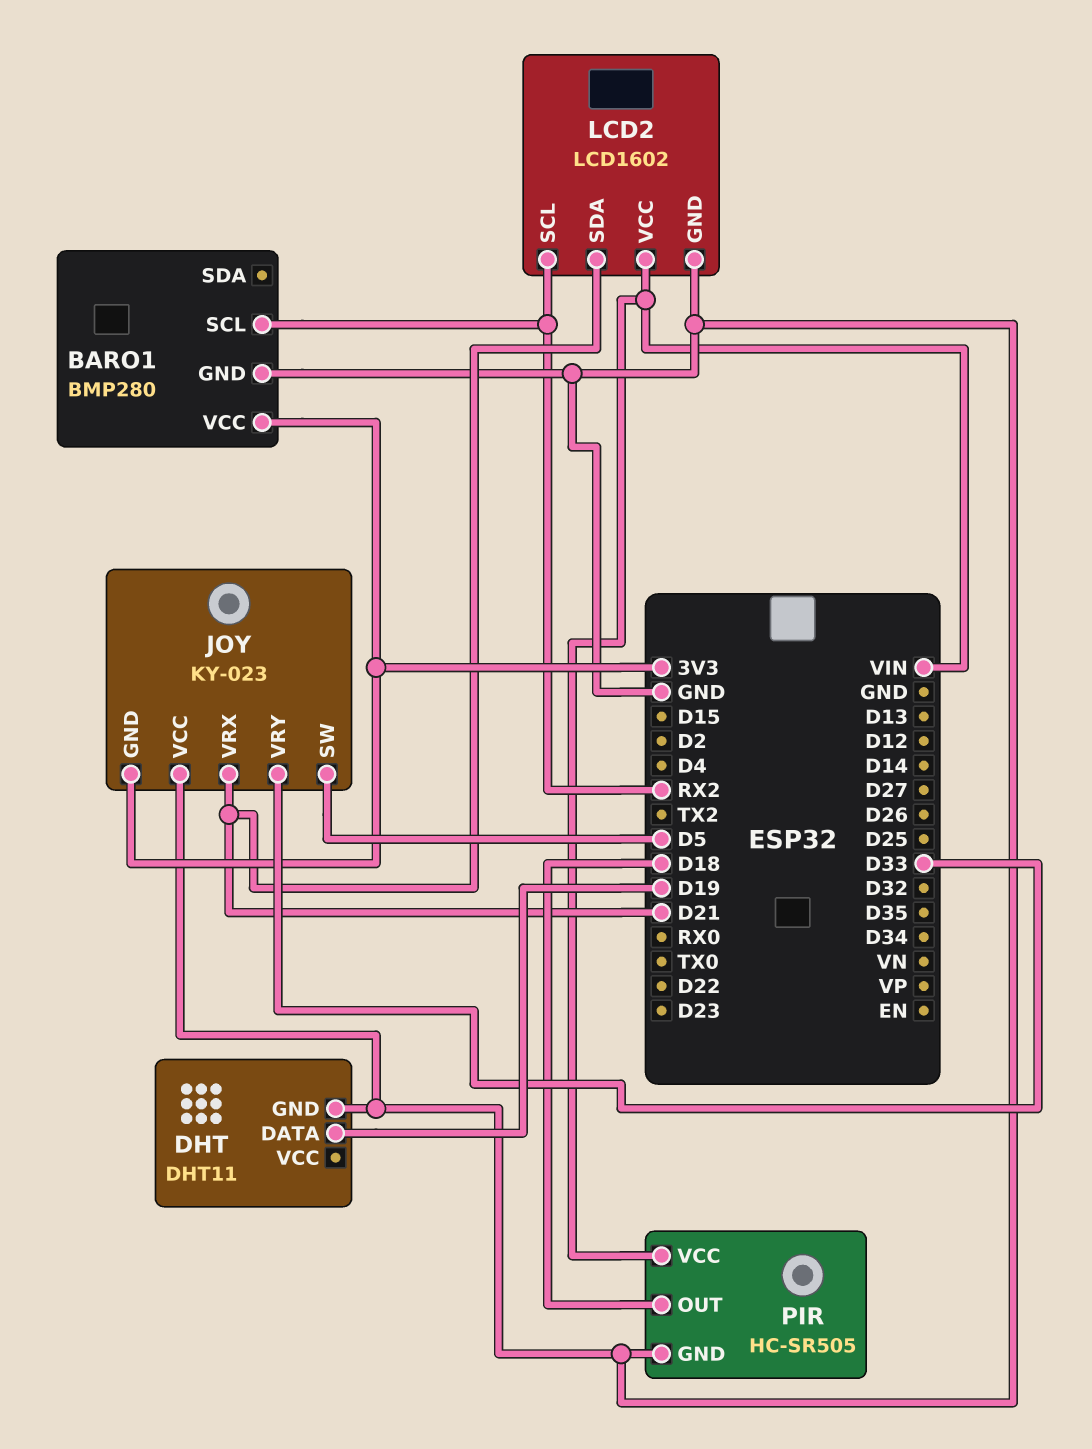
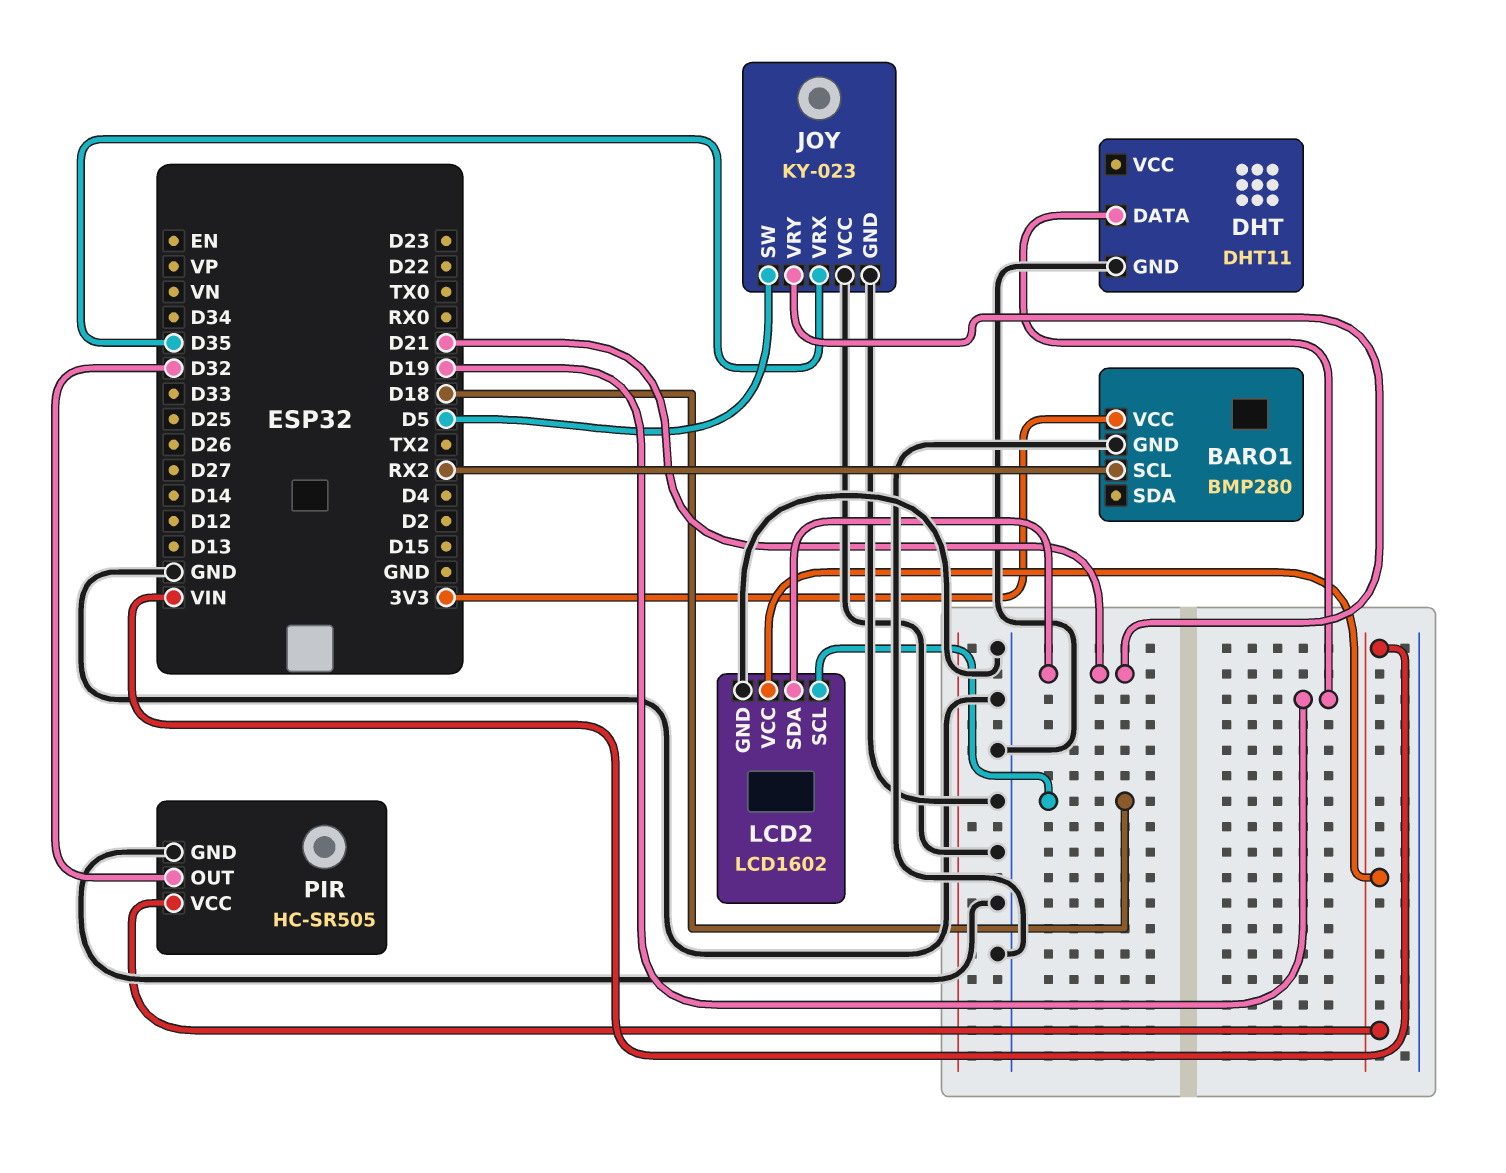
JOY pin GND: 3V3 -> GND
JOY pin VRX: D21 -> D35
JOY pin VRY: D33 -> D21
LCD2 pin SCL: RX2 -> D18
PIR pin OUT: D18 -> D32

